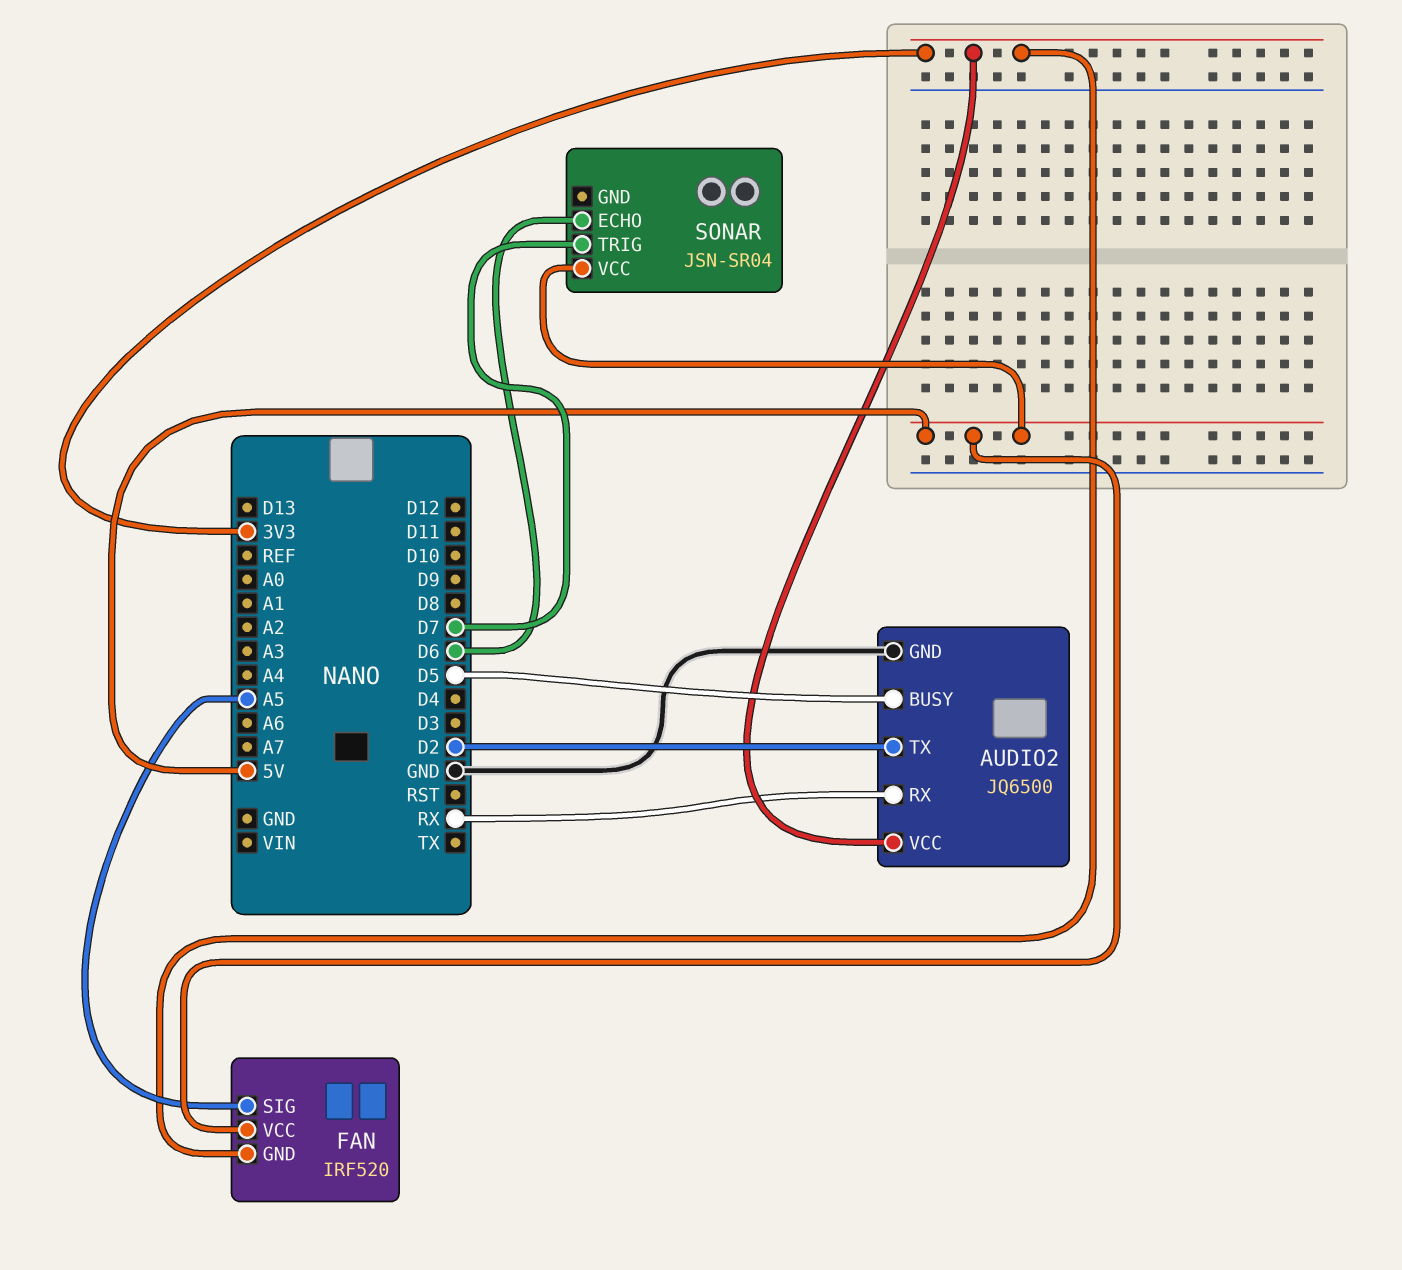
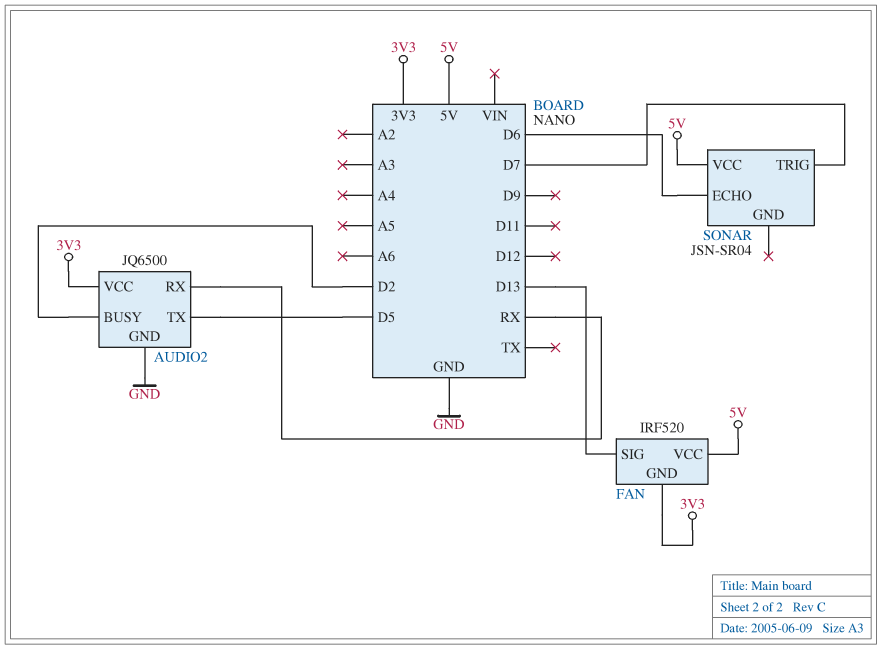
AUDIO2 pin BUSY: D5 -> D2
AUDIO2 pin TX: D2 -> D5
FAN pin SIG: A5 -> D13

